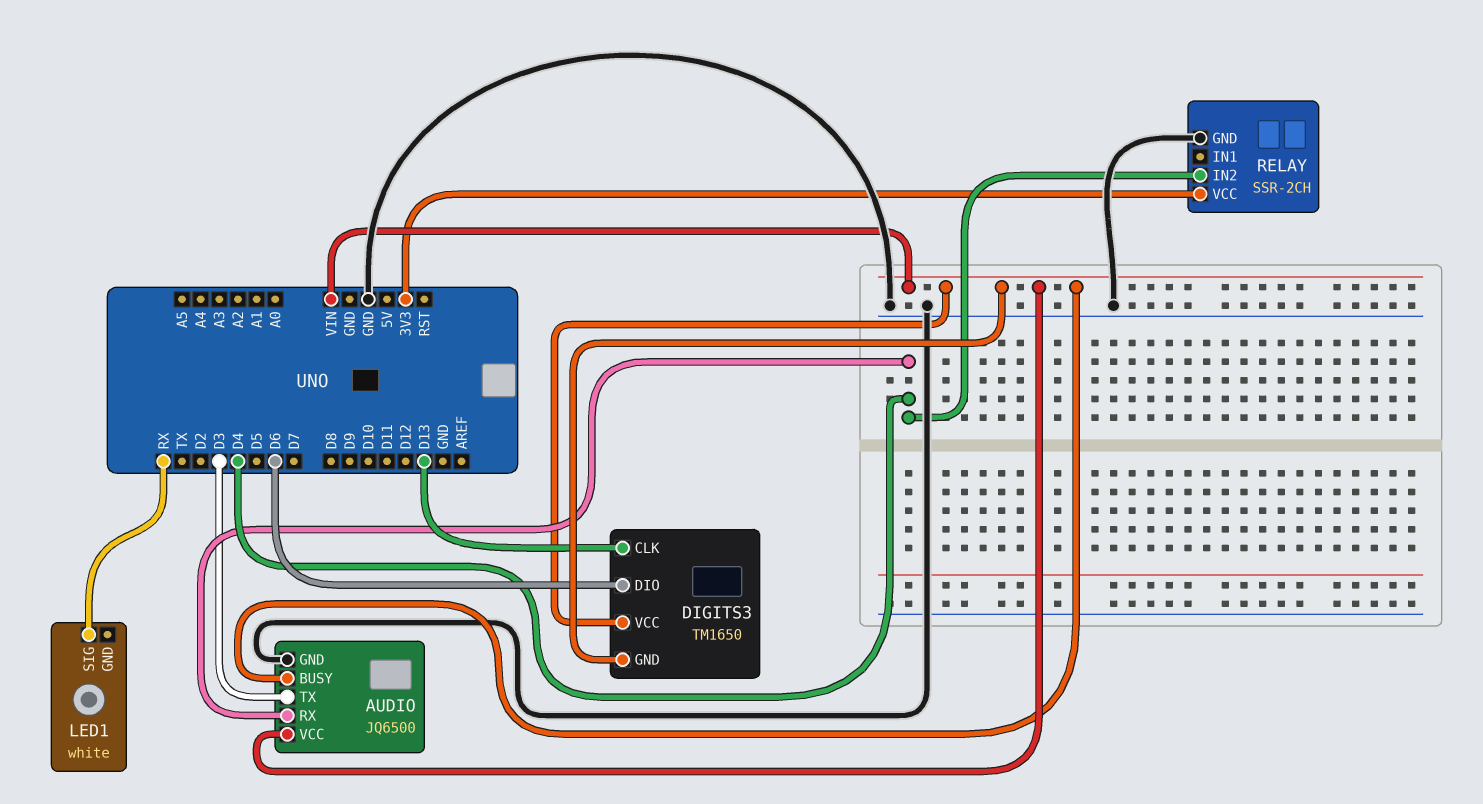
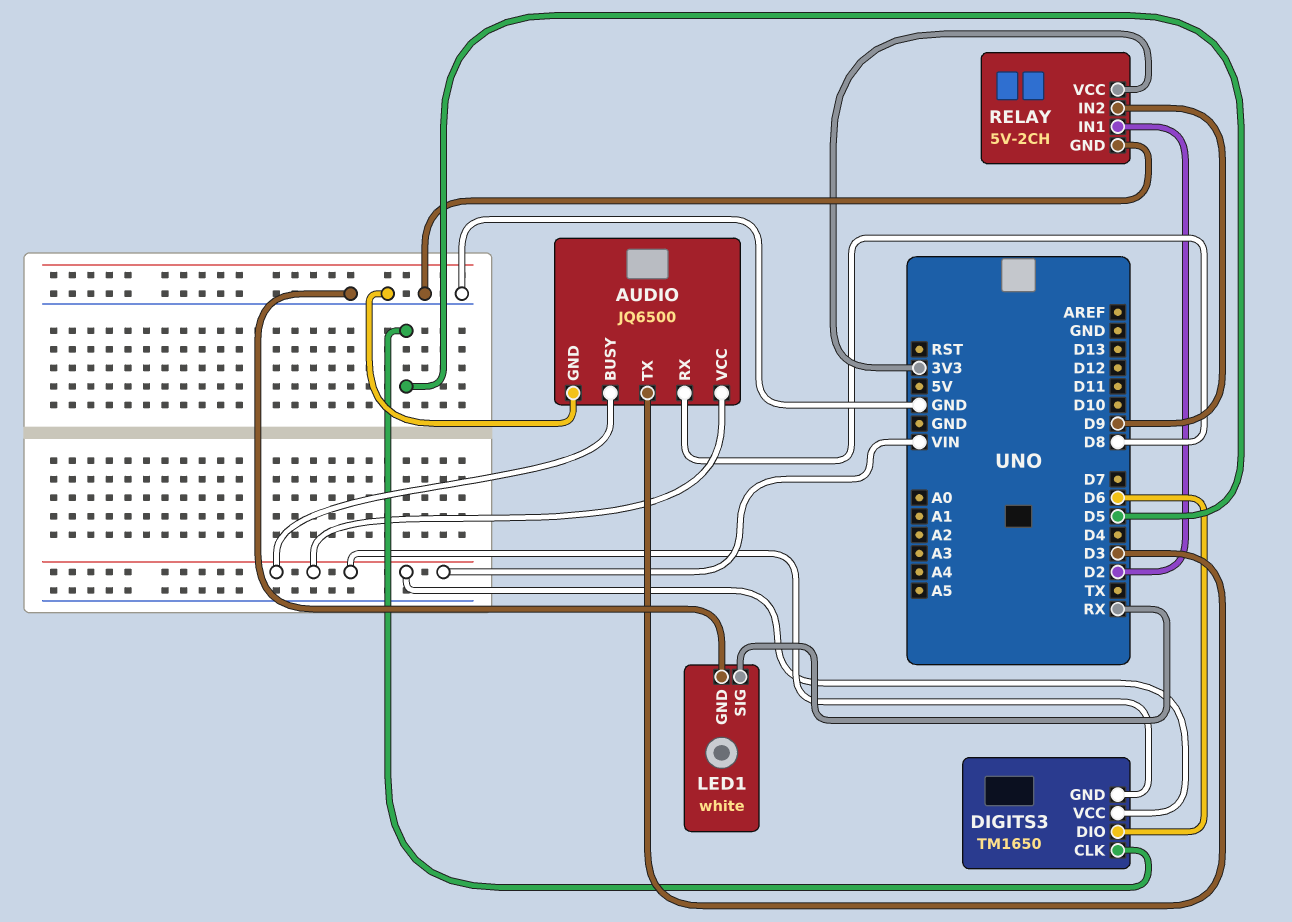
AUDIO pin RX: D4 -> D8
DIGITS3 pin CLK: D13 -> D5
LED1 pin GND: none -> GND
RELAY: SSR-2CH -> 5V-2CH
RELAY pin IN1: none -> D2
RELAY pin IN2: D4 -> D9

